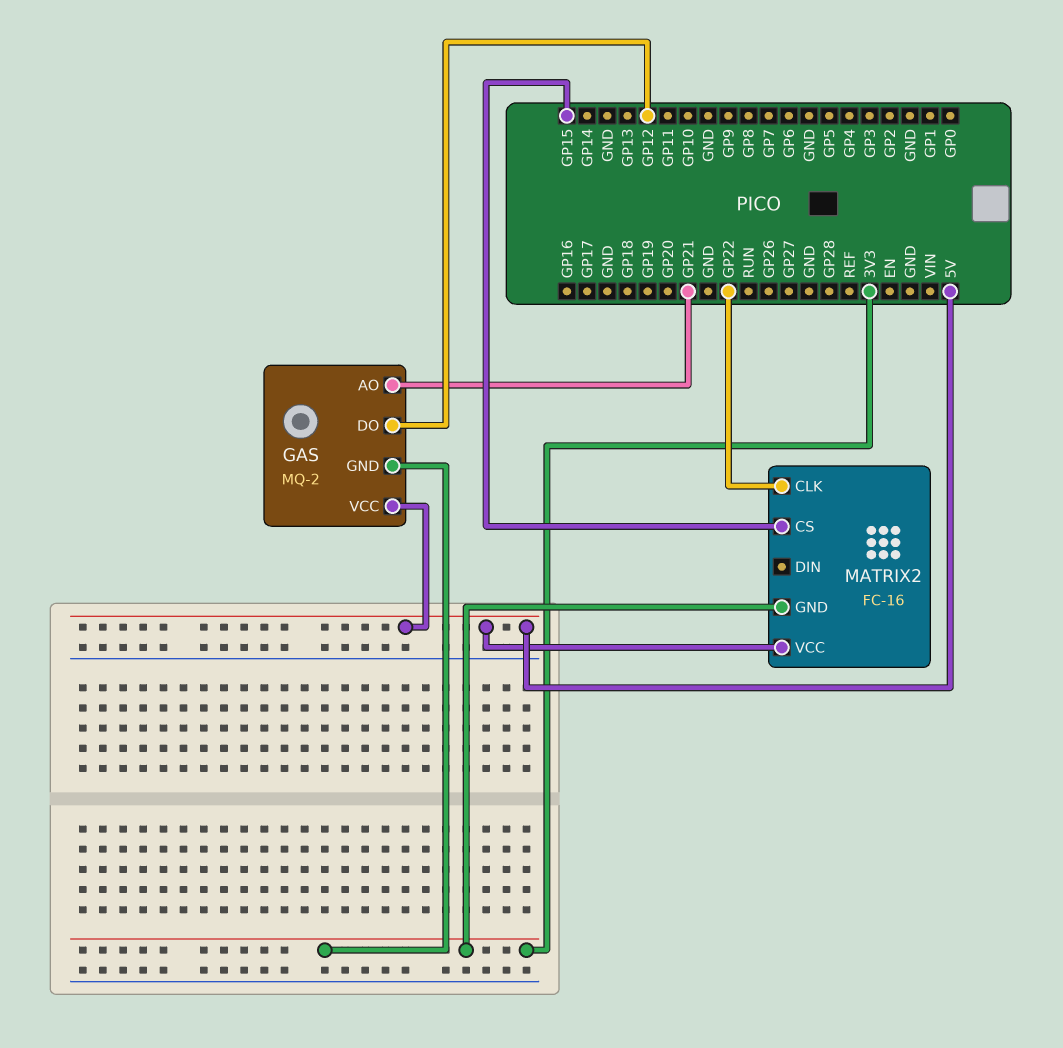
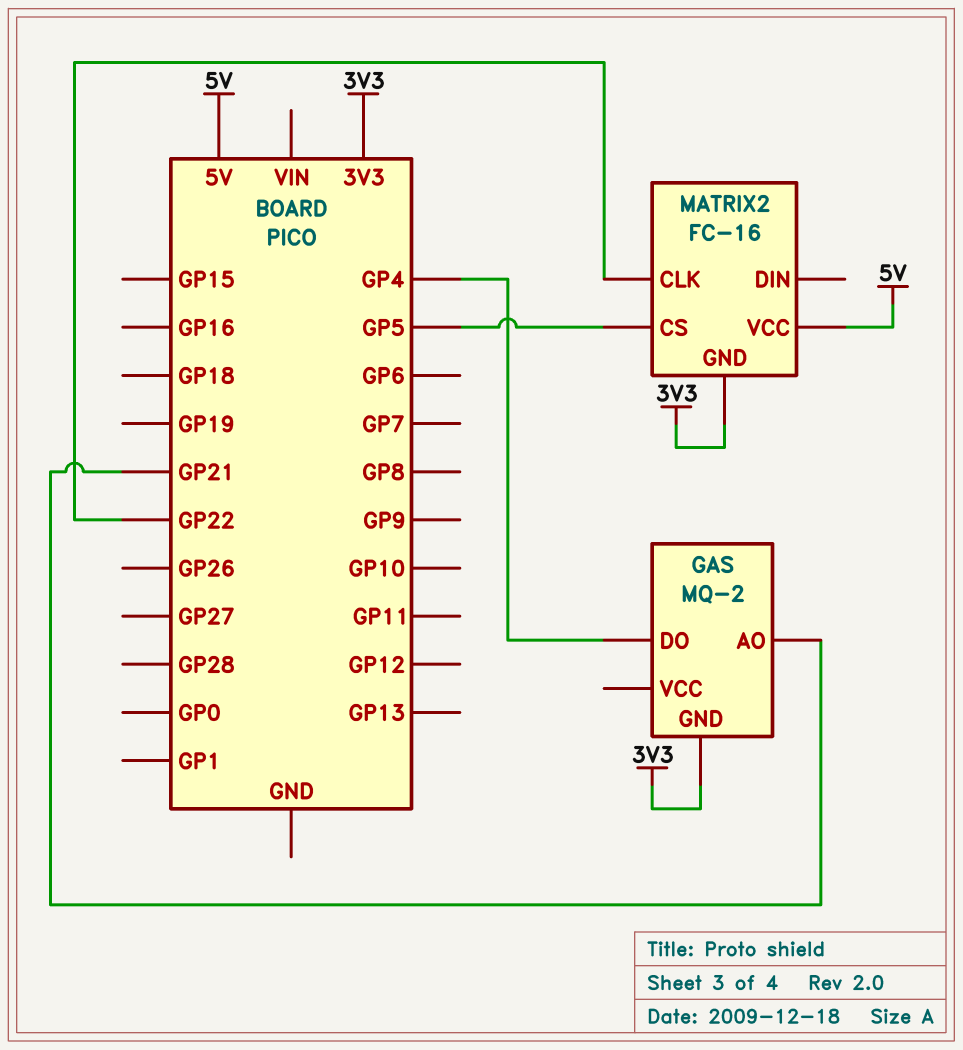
GAS pin DO: GP12 -> GP4
GAS pin VCC: 5V -> none
MATRIX2 pin CS: GP15 -> GP5

